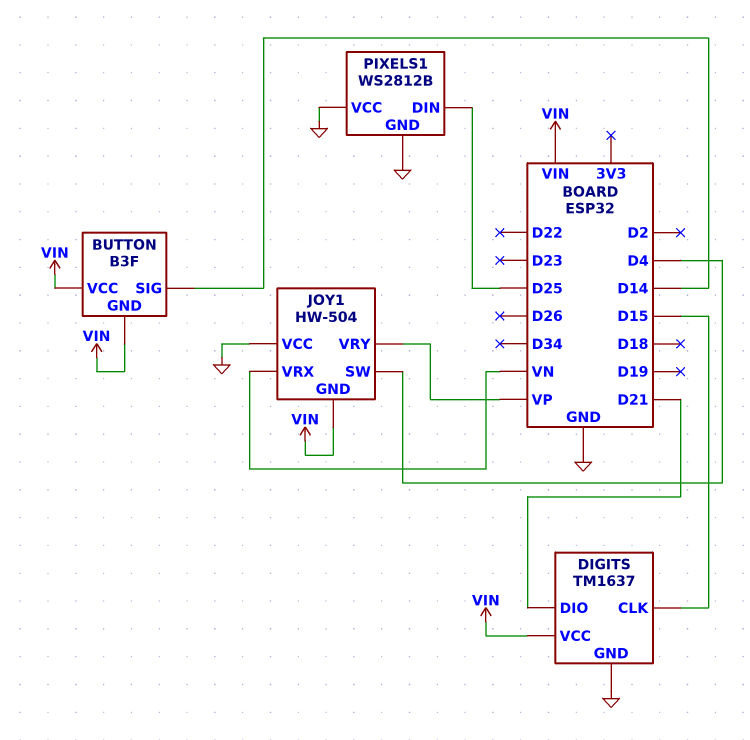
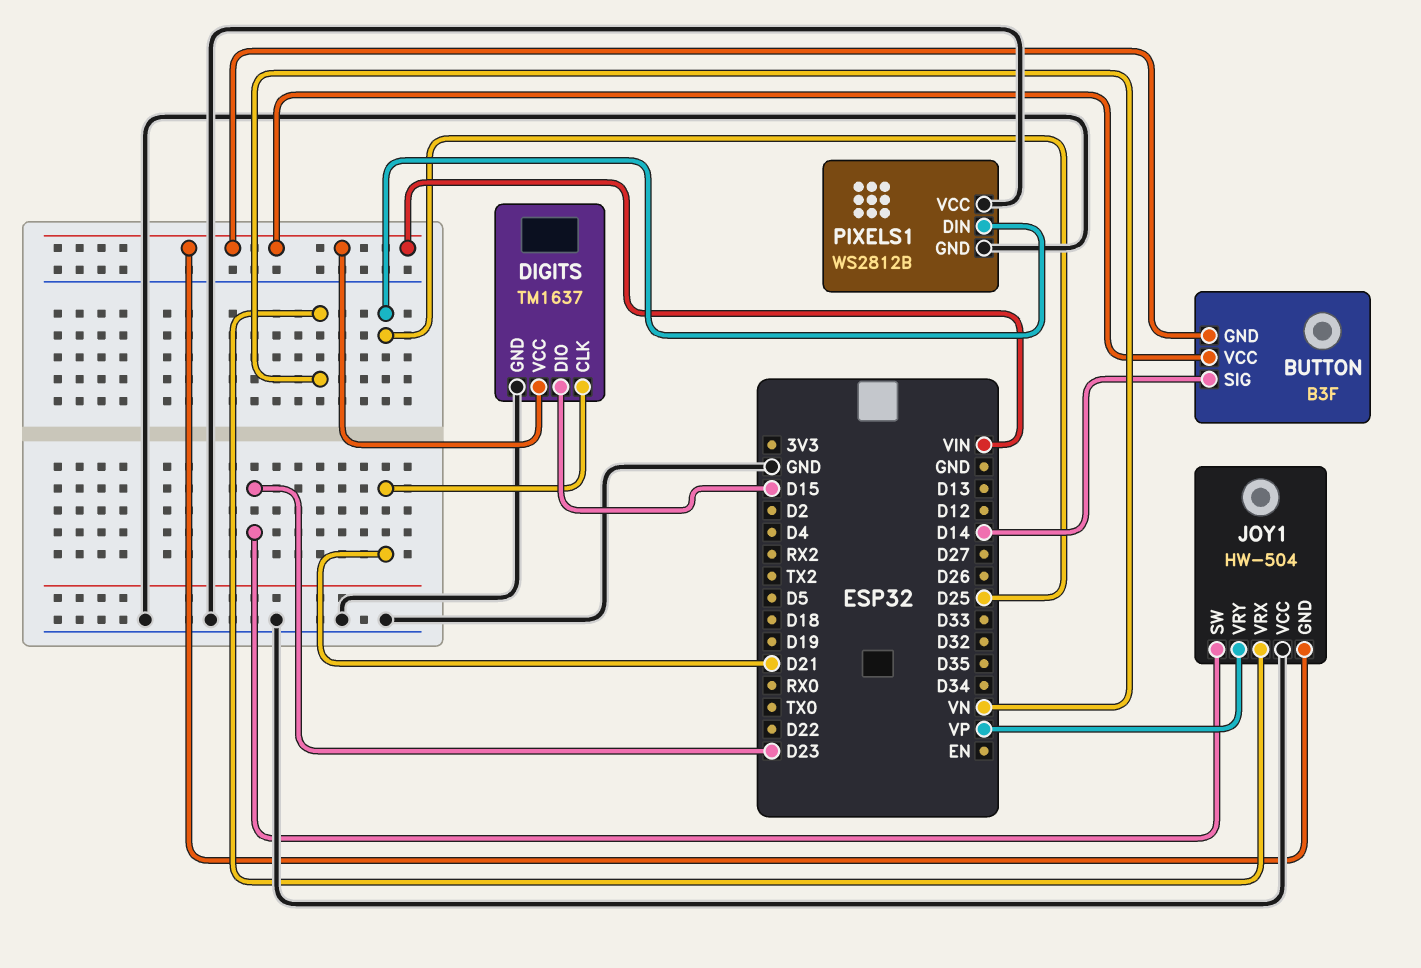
DIGITS pin CLK: D15 -> D21
DIGITS pin DIO: D21 -> D15
JOY1 pin SW: D4 -> D23

